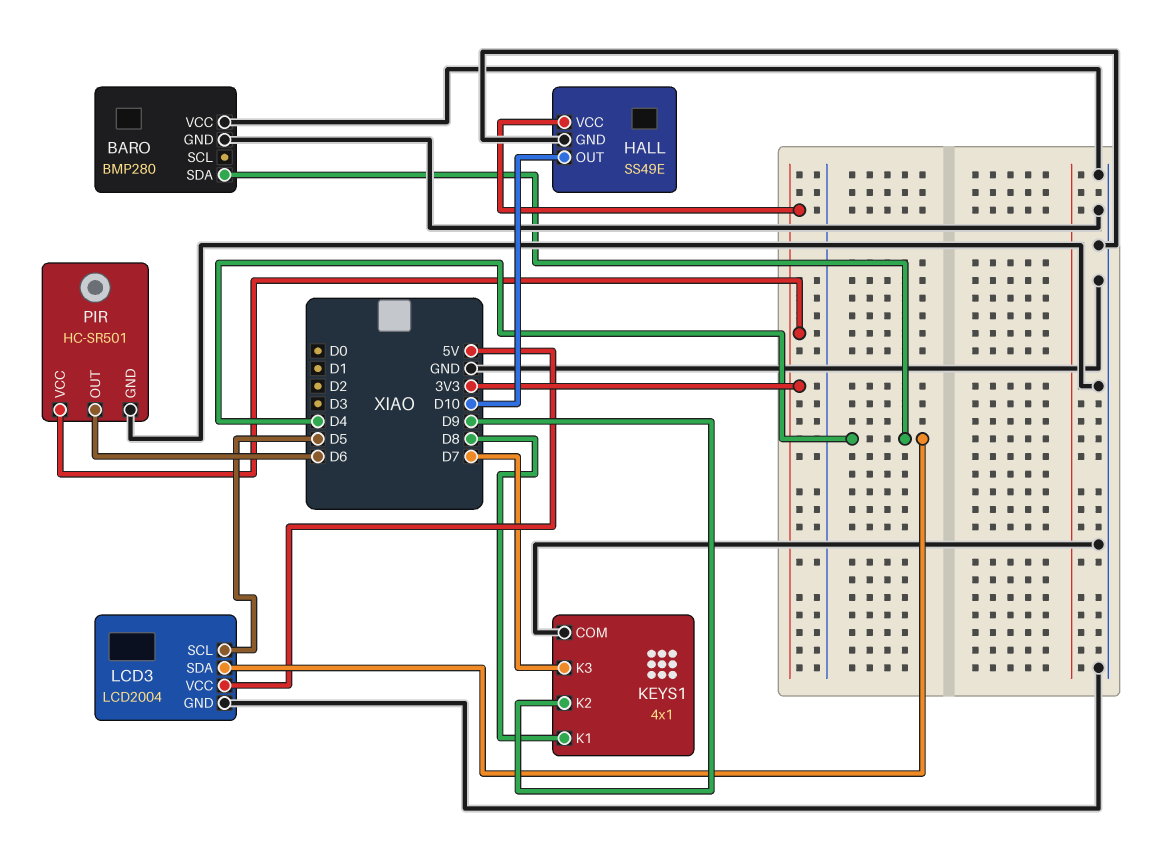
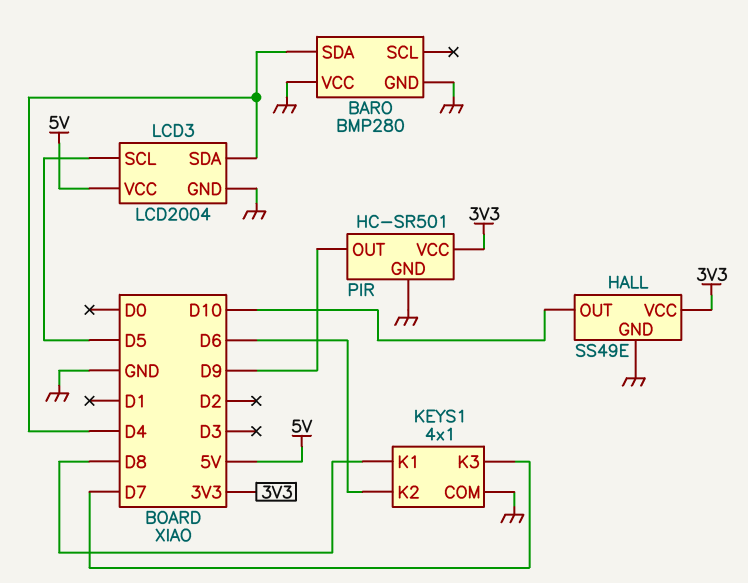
KEYS1 pin K2: D9 -> D6
PIR pin OUT: D6 -> D9

